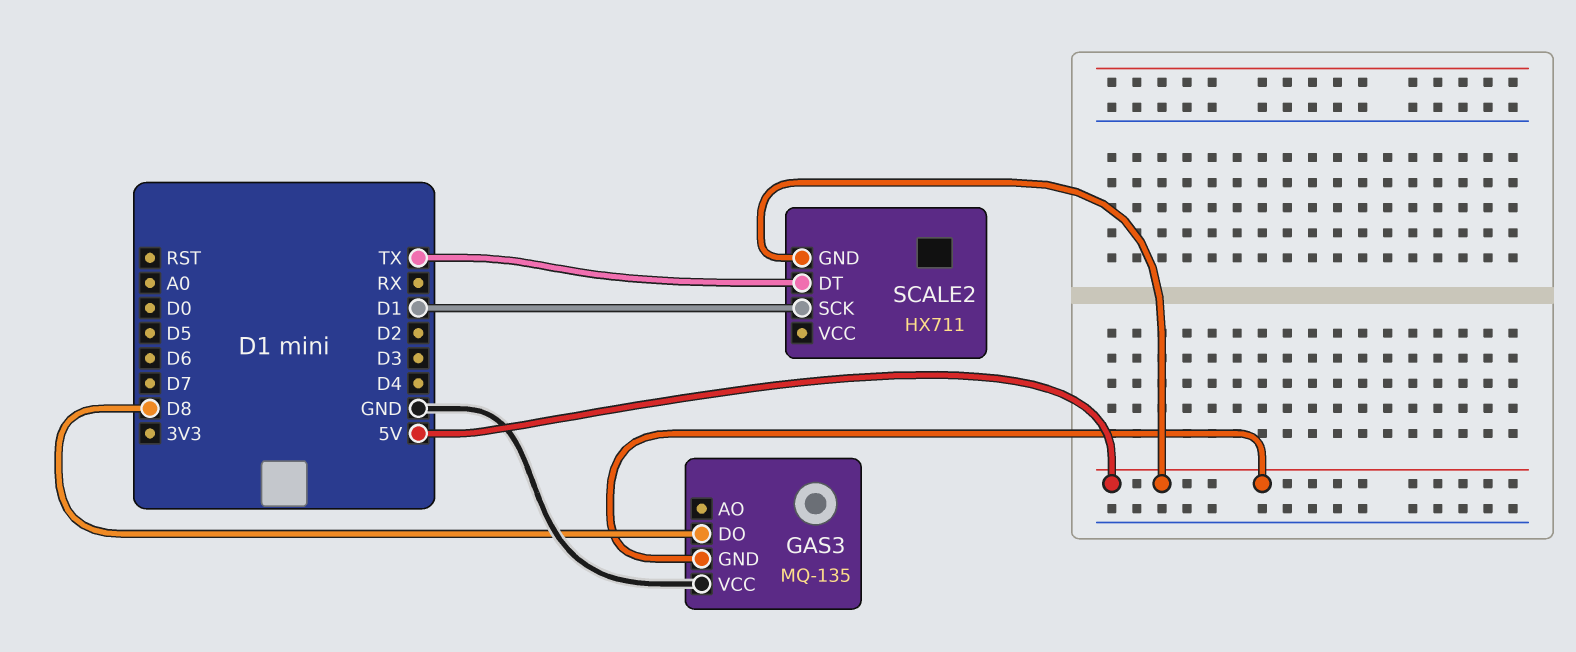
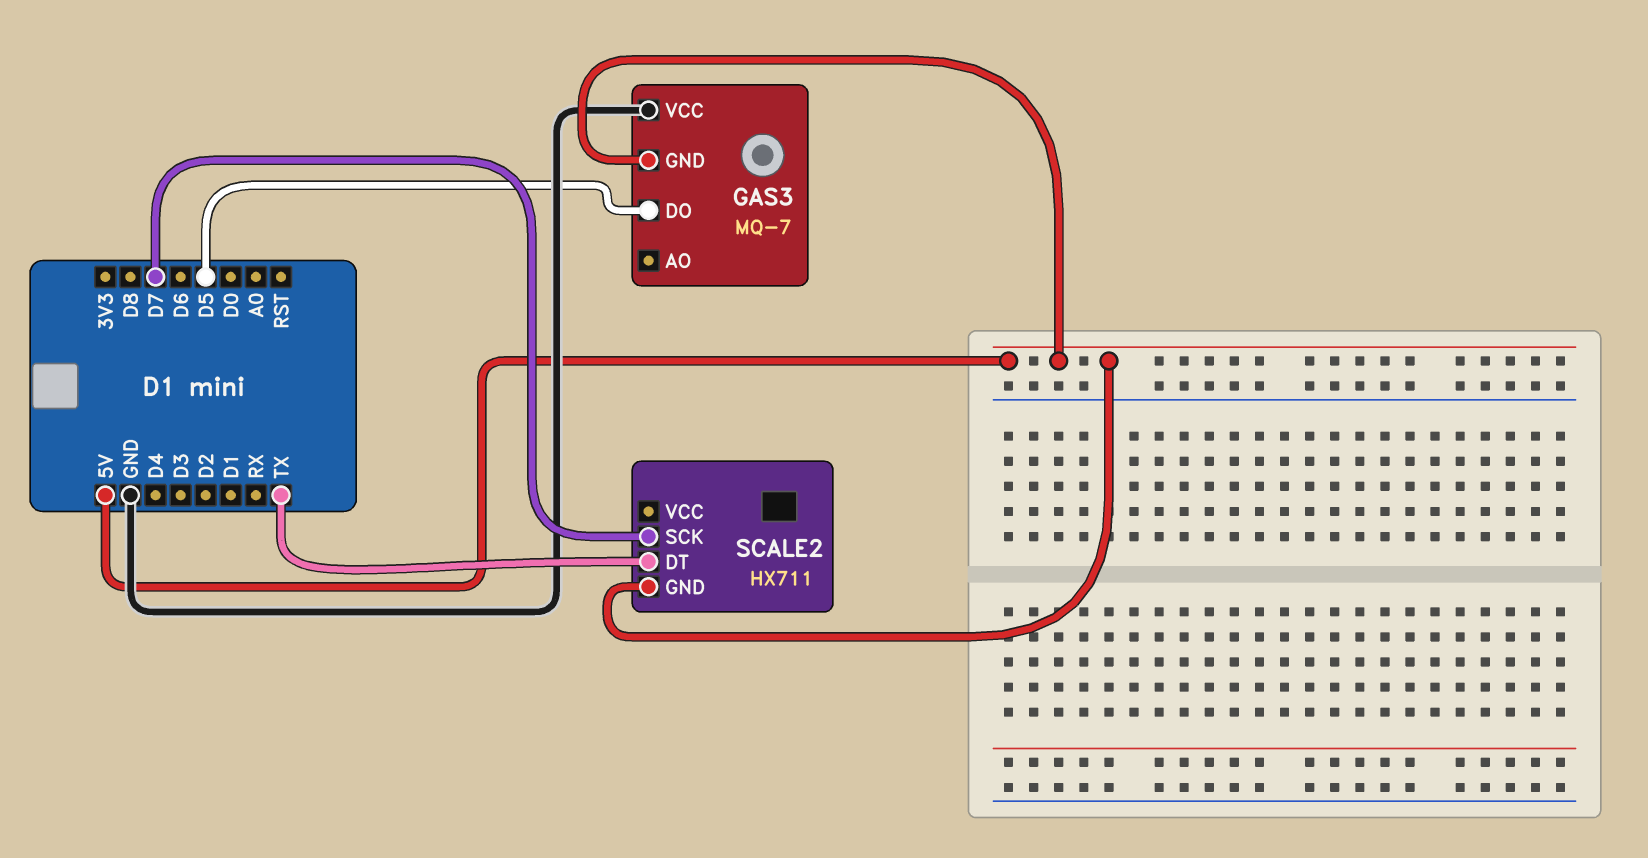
GAS3: MQ-135 -> MQ-7
GAS3 pin DO: D8 -> D5
SCALE2 pin SCK: D1 -> D7

